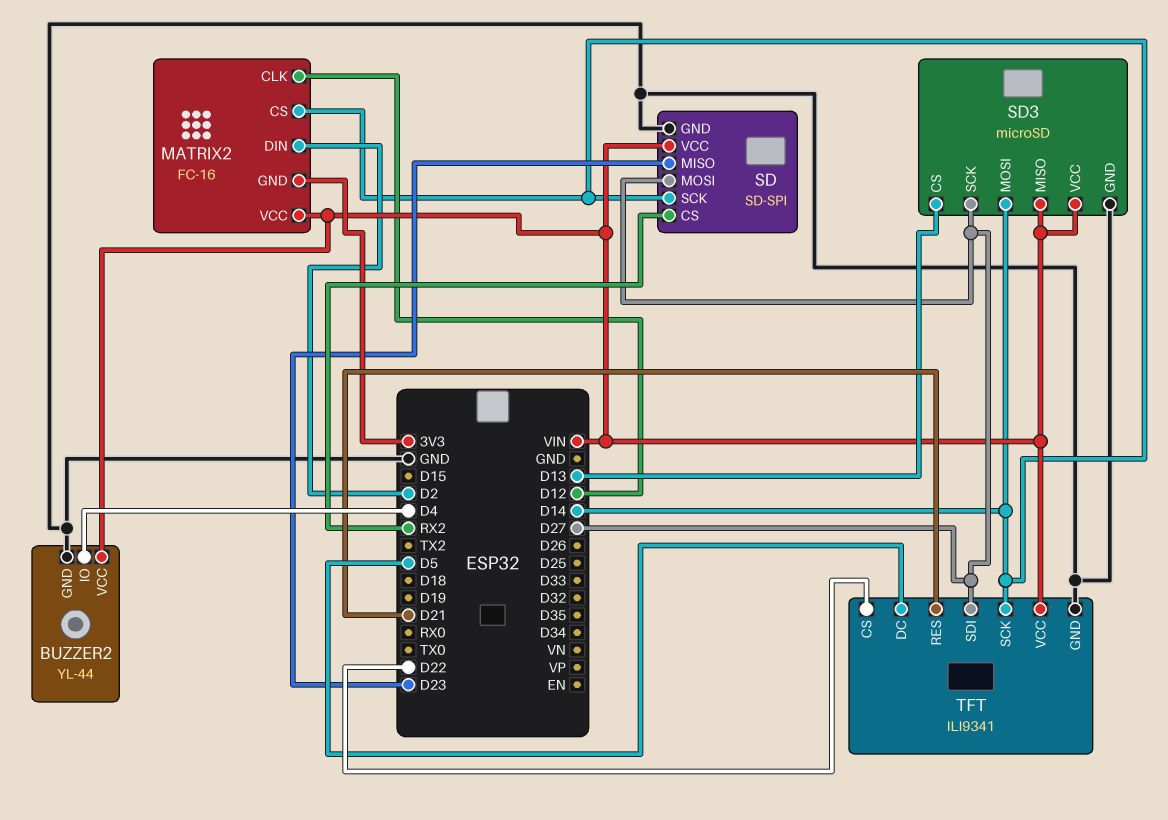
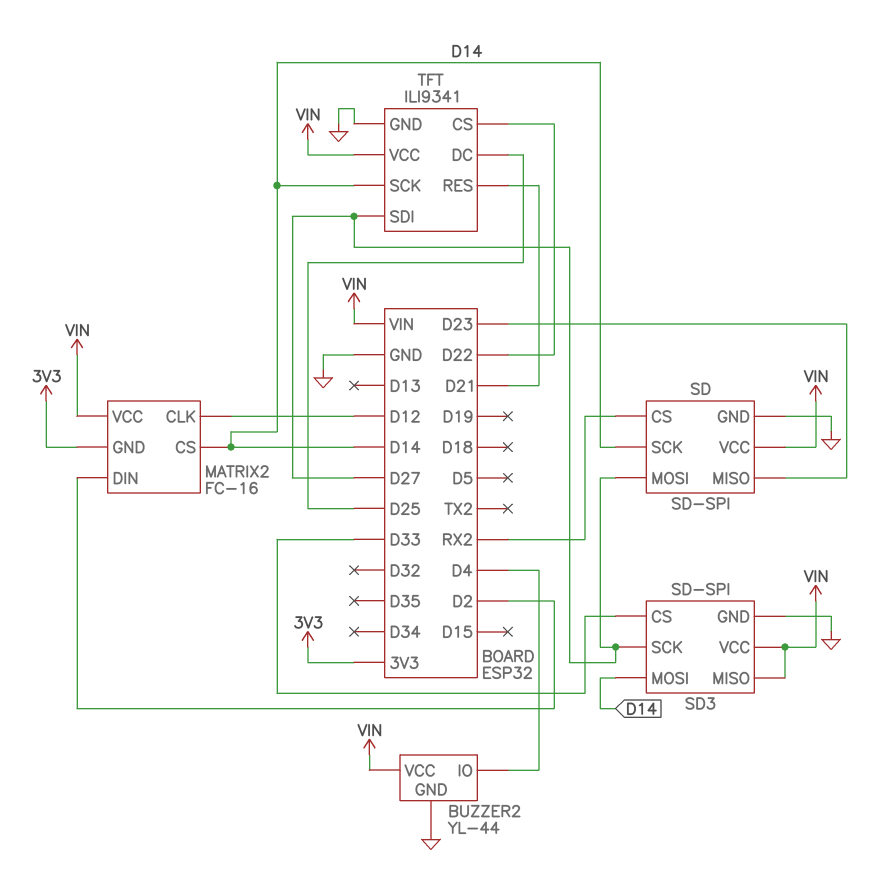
SD3: microSD -> SD-SPI
SD3 pin CS: D13 -> D33
TFT pin DC: D5 -> D25

